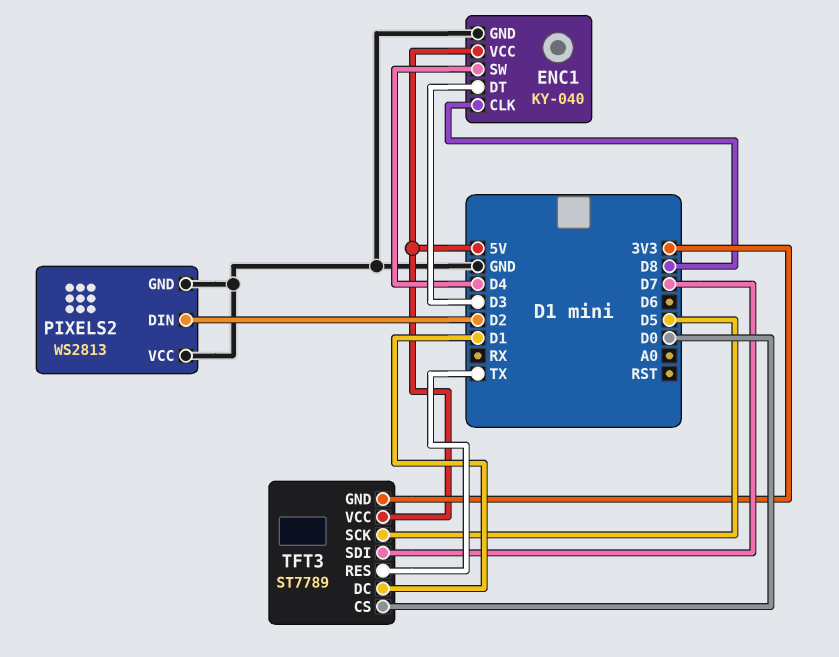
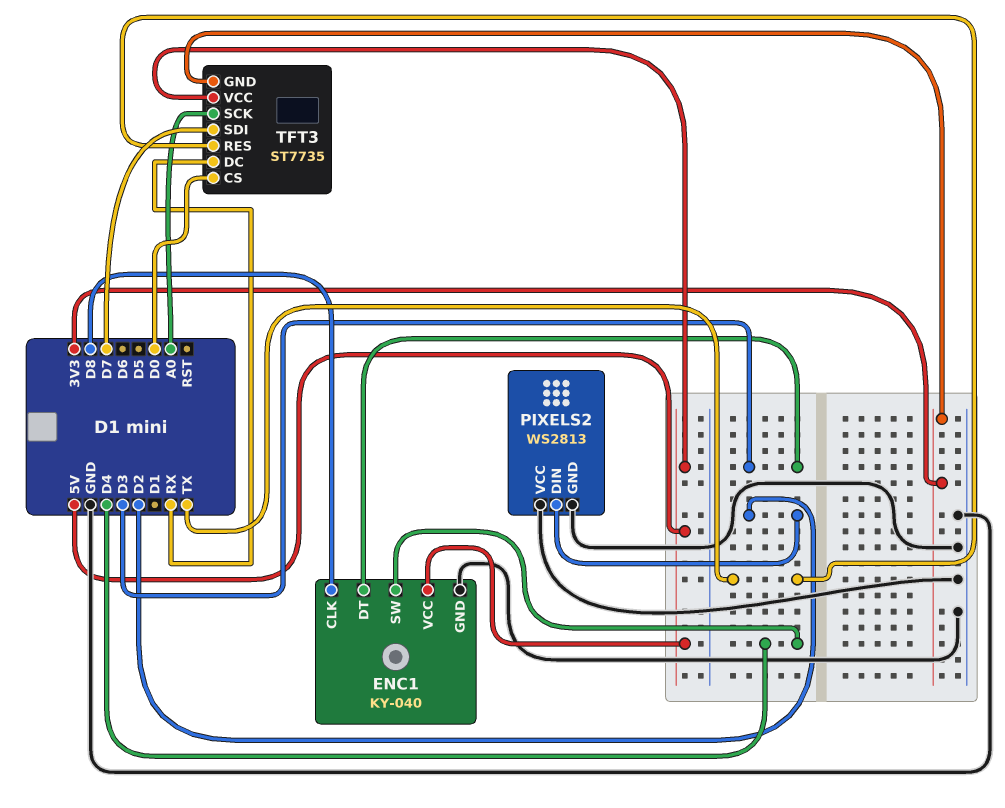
TFT3: ST7789 -> ST7735
TFT3 pin DC: D1 -> RX
TFT3 pin SCK: D5 -> A0

